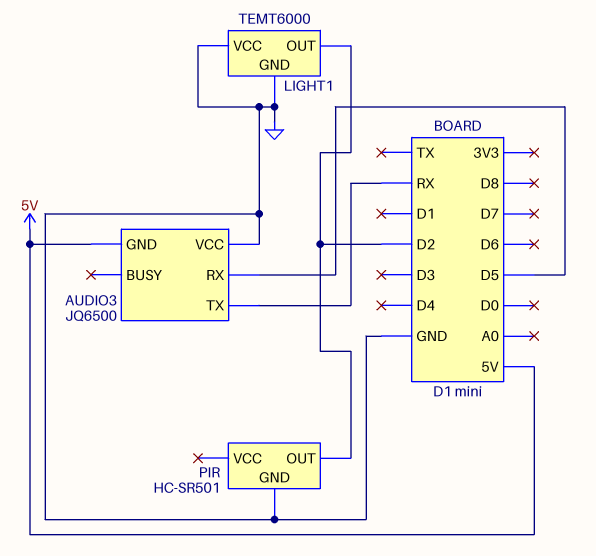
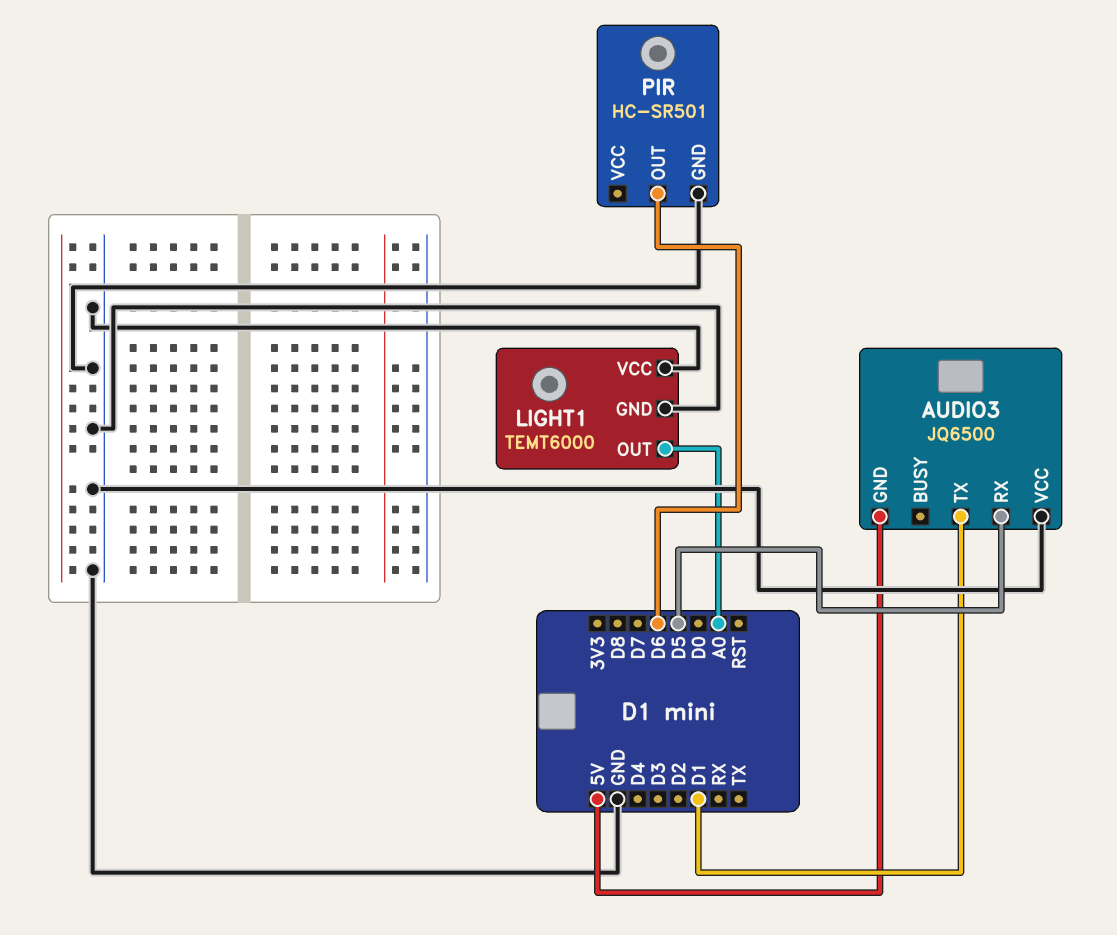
AUDIO3 pin TX: RX -> D1
LIGHT1 pin OUT: D2 -> A0
PIR pin OUT: D2 -> D6

